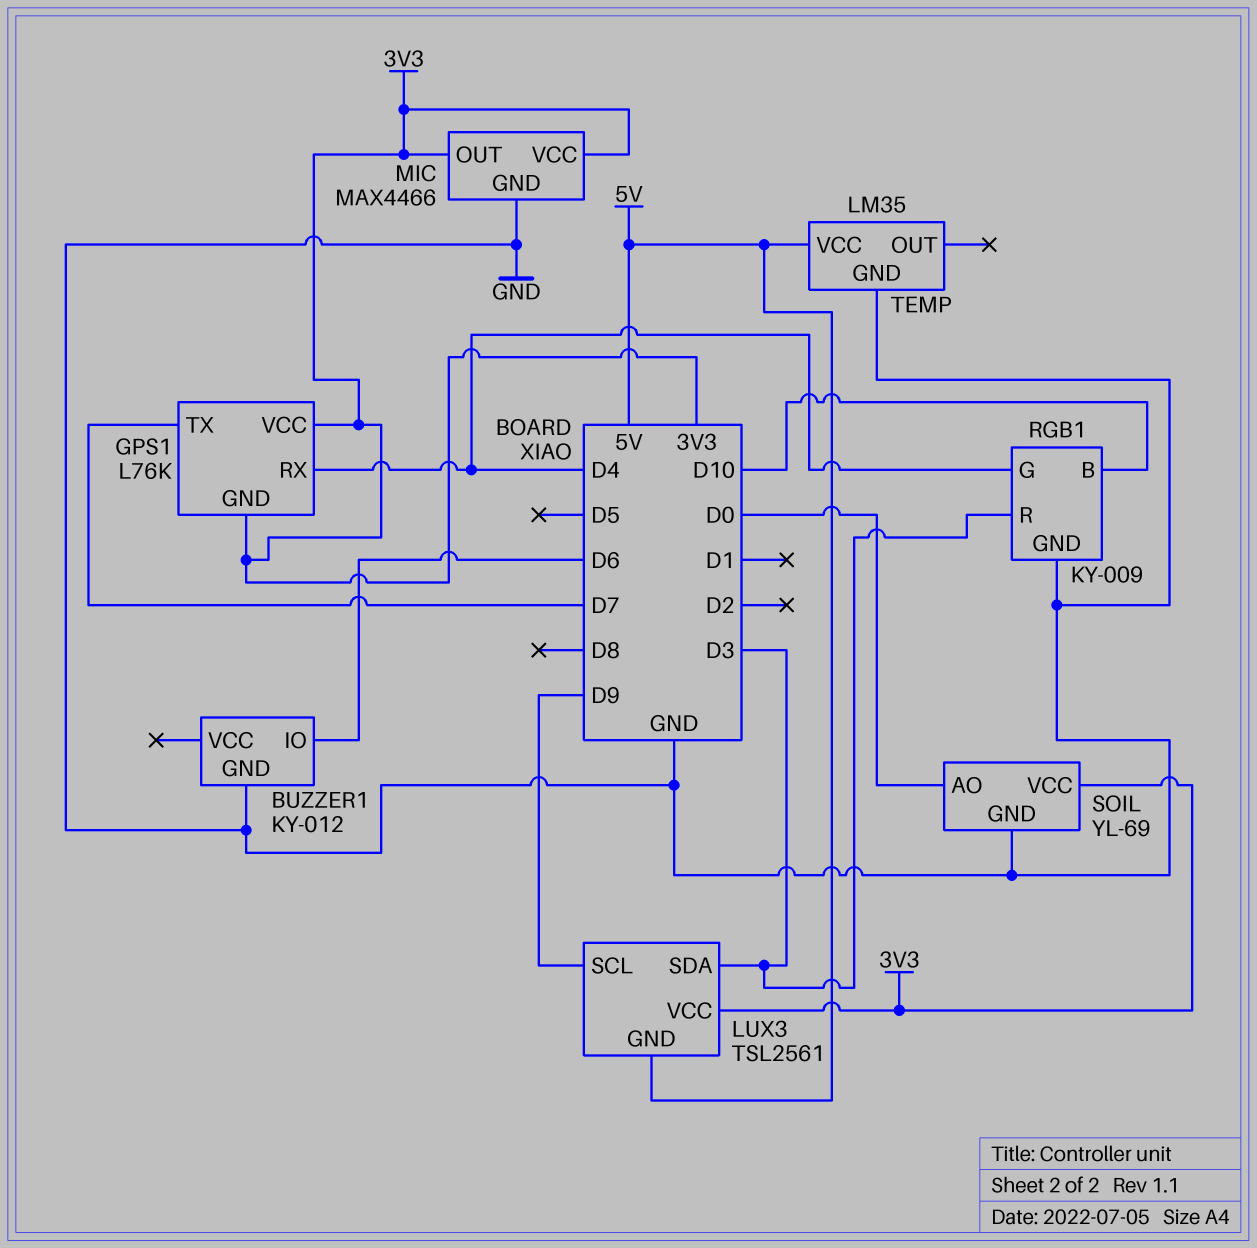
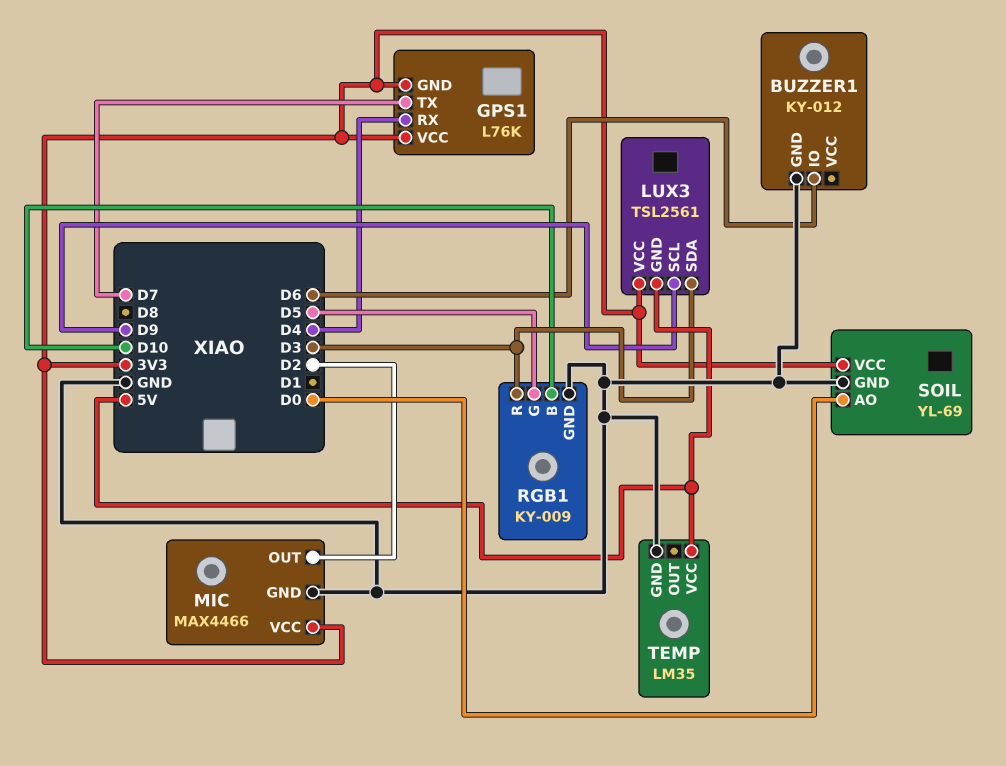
MIC pin OUT: 3V3 -> D2
RGB1 pin G: D4 -> D5

